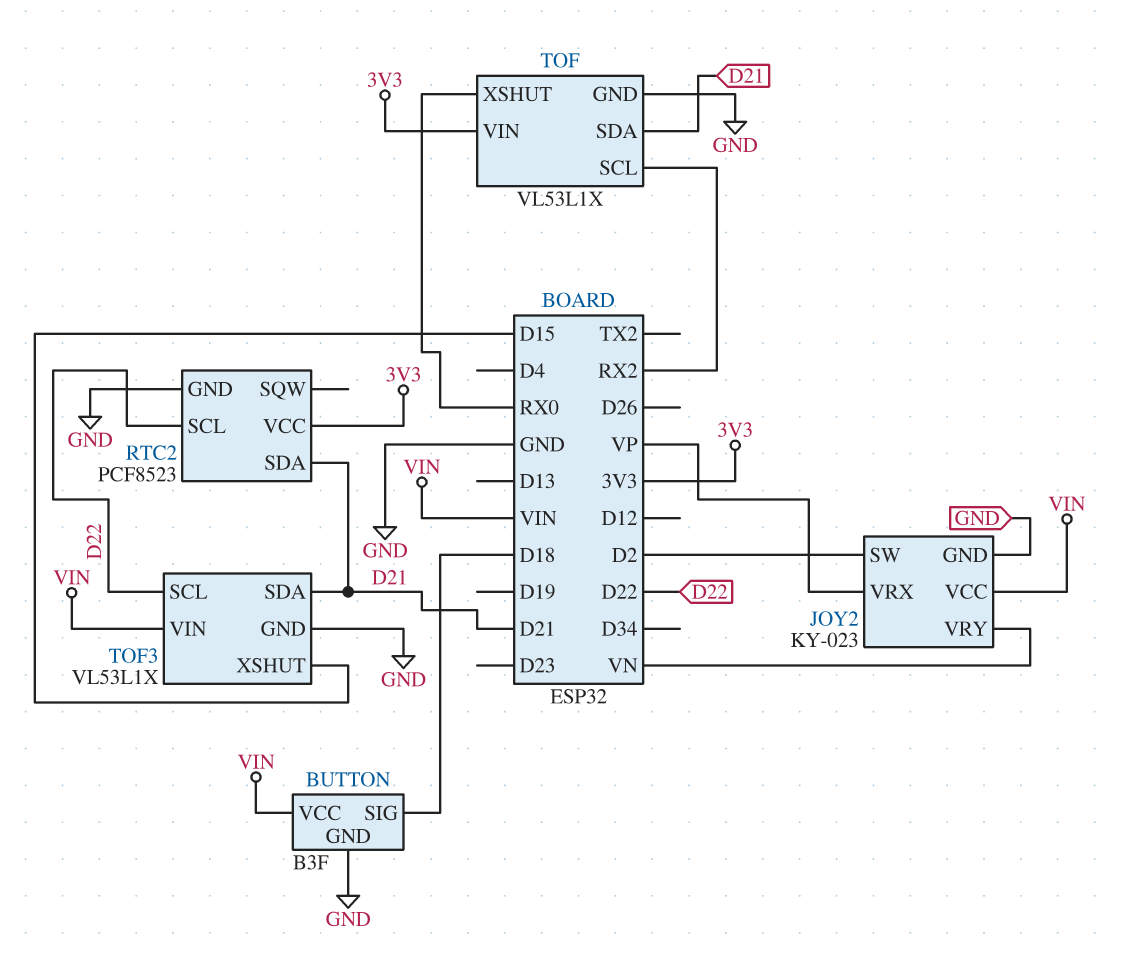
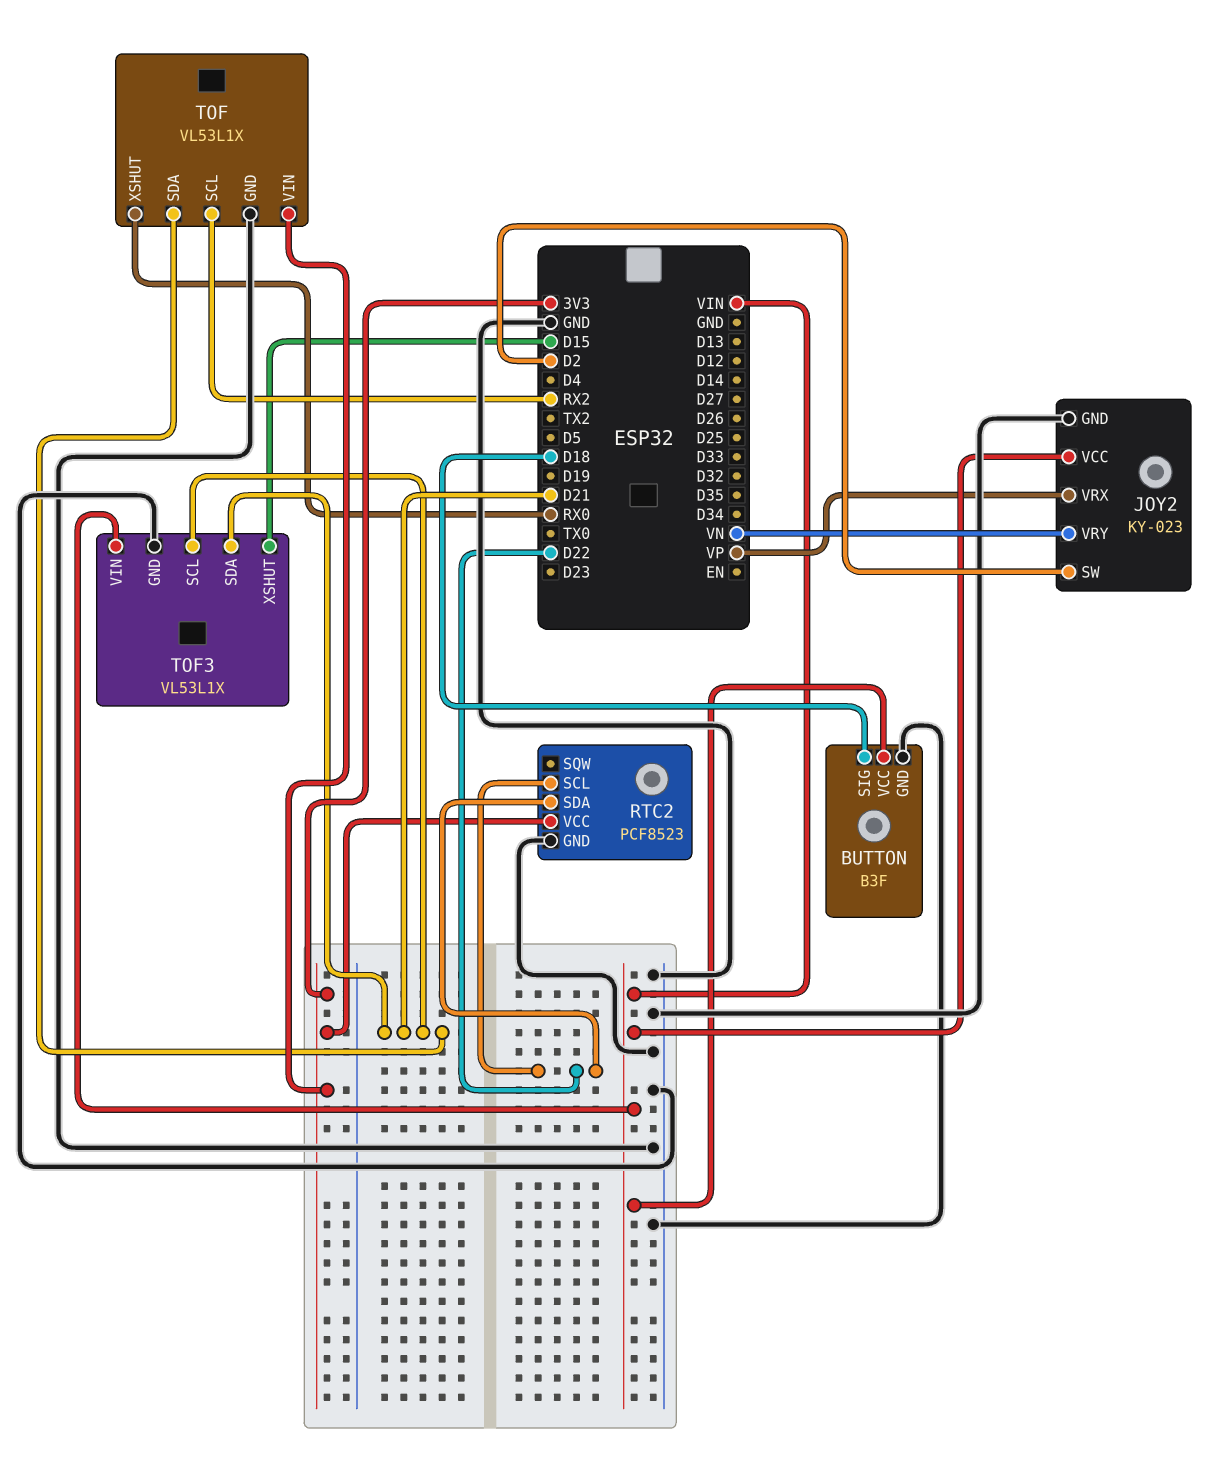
RTC2 pin SDA: D21 -> D22
TOF3 pin SCL: D22 -> D21

